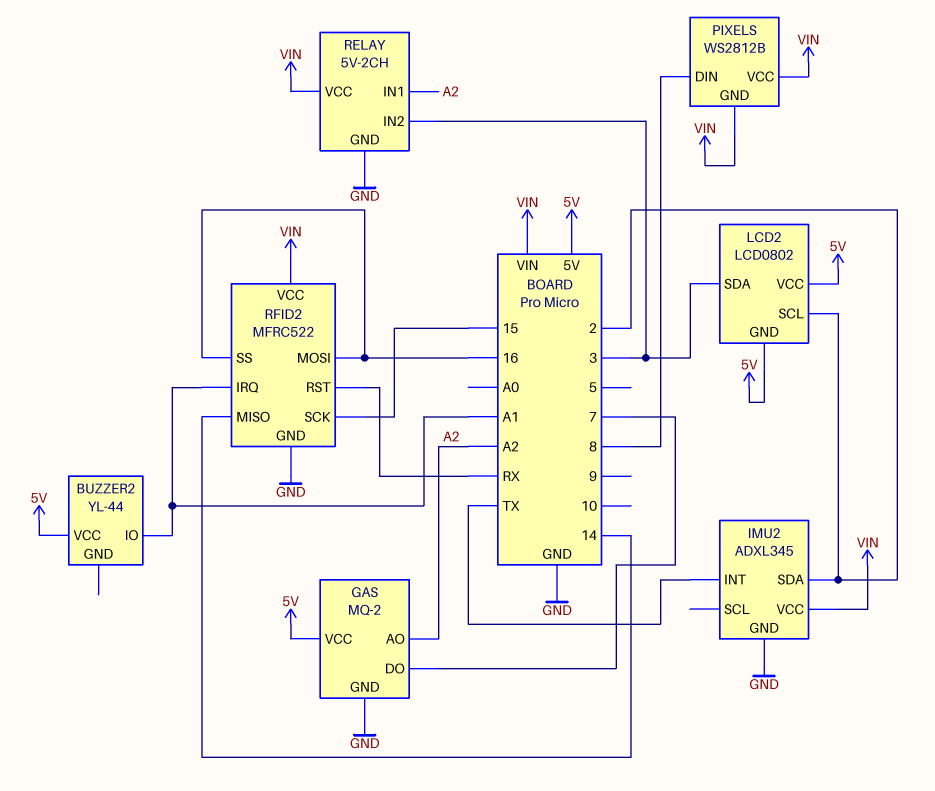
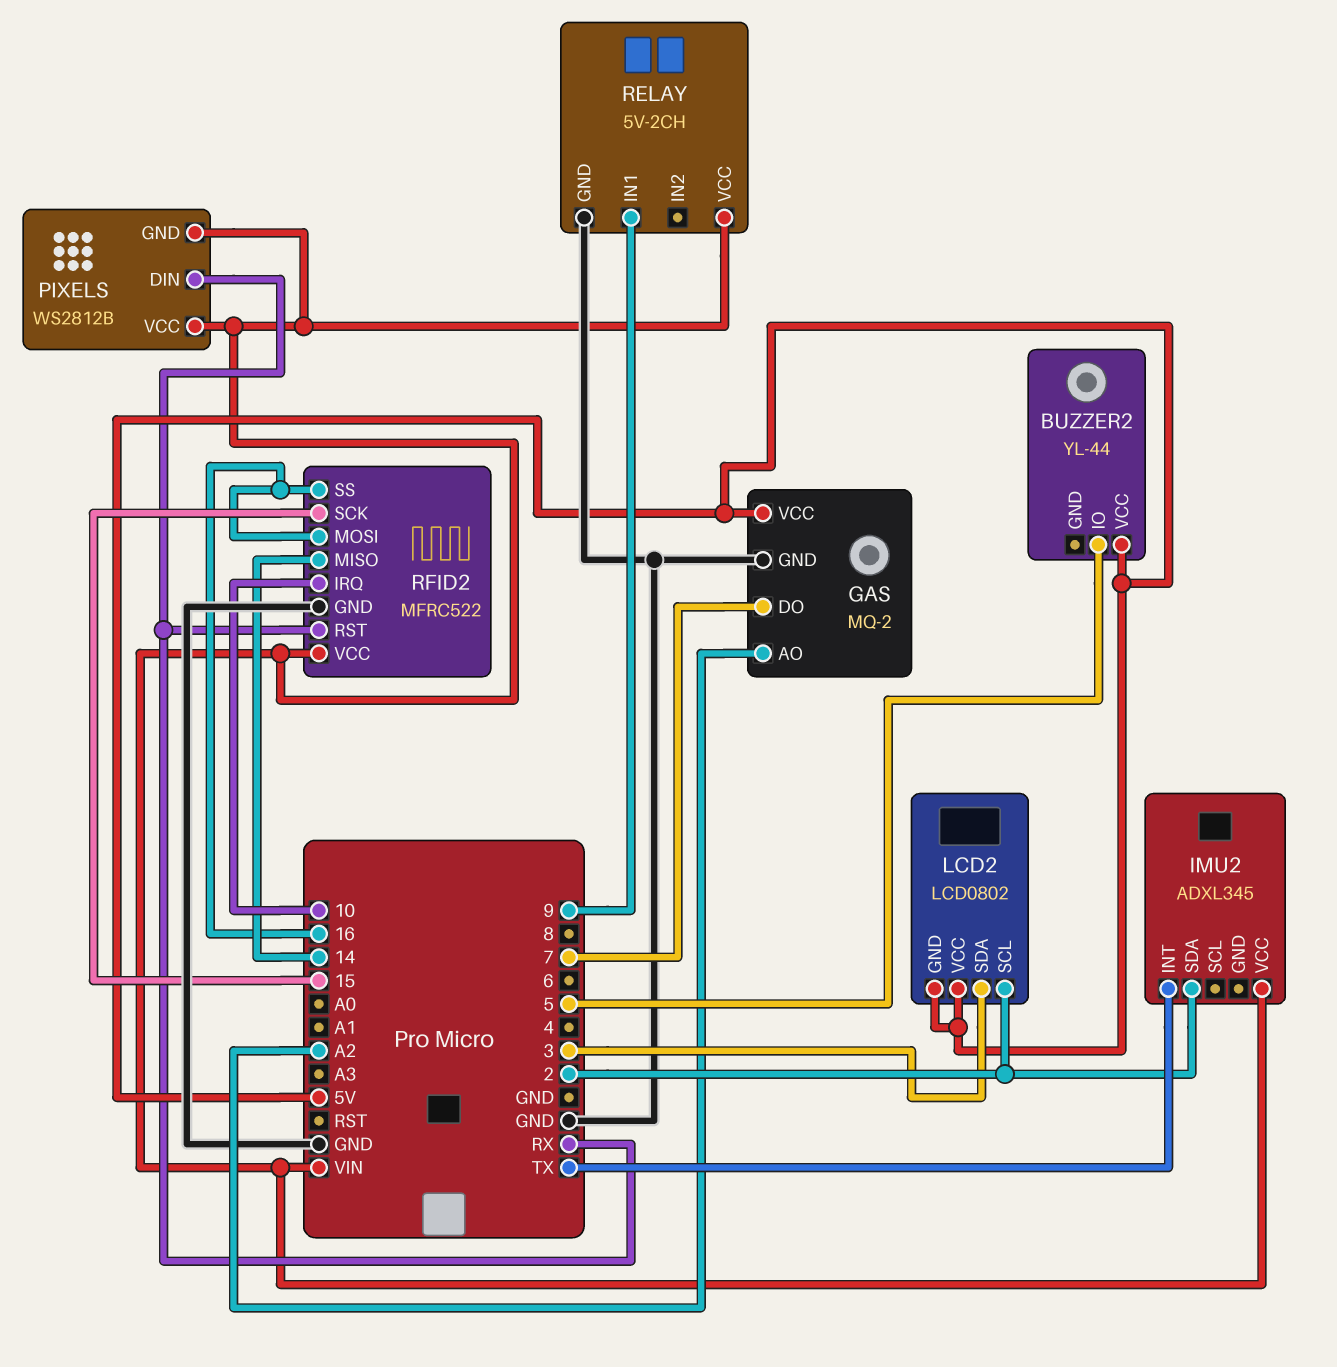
BUZZER2 pin IO: A1 -> 5
IMU2 pin GND: GND -> none
PIXELS pin DIN: 8 -> RX
RELAY pin IN1: A2 -> 9
RELAY pin IN2: 3 -> none
RFID2 pin IRQ: A1 -> 10

